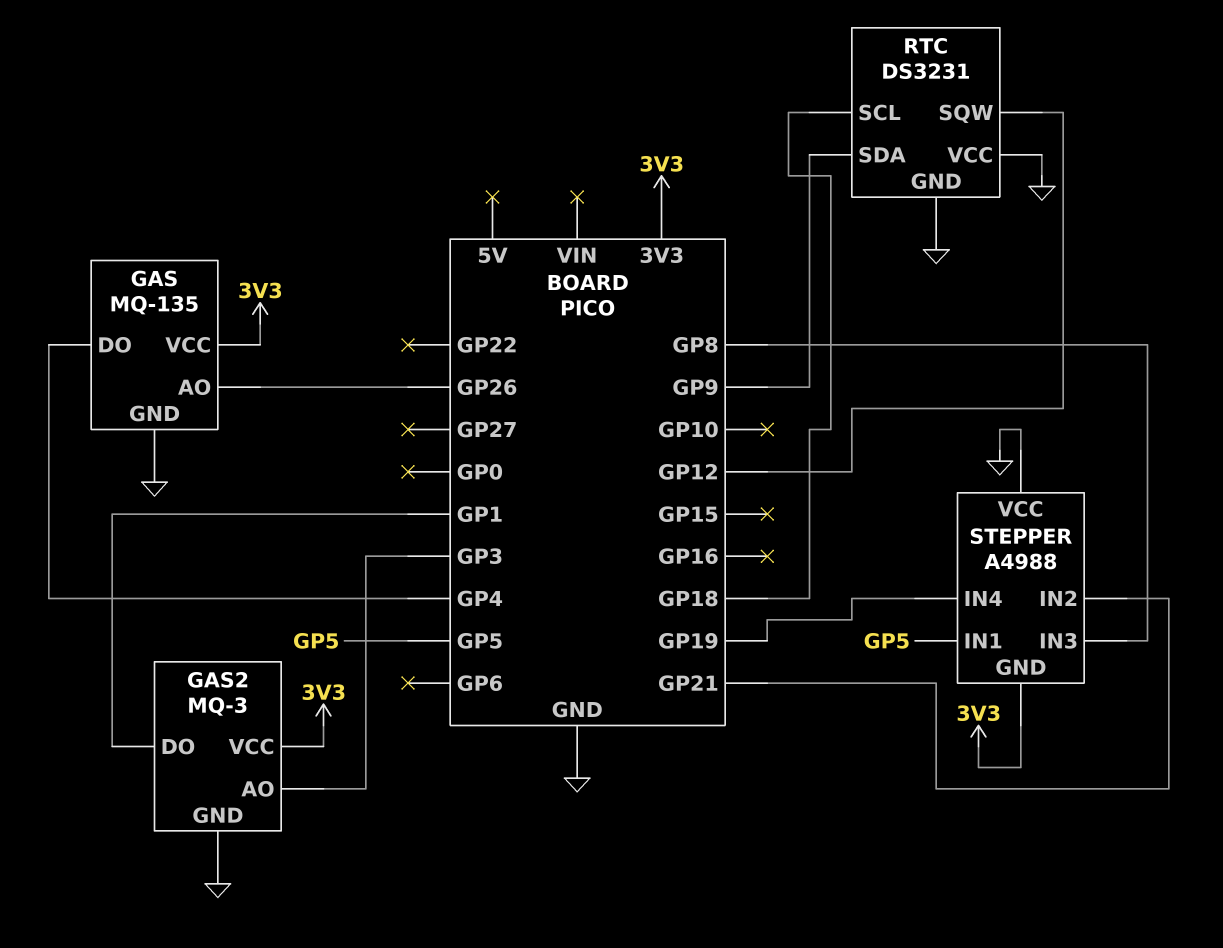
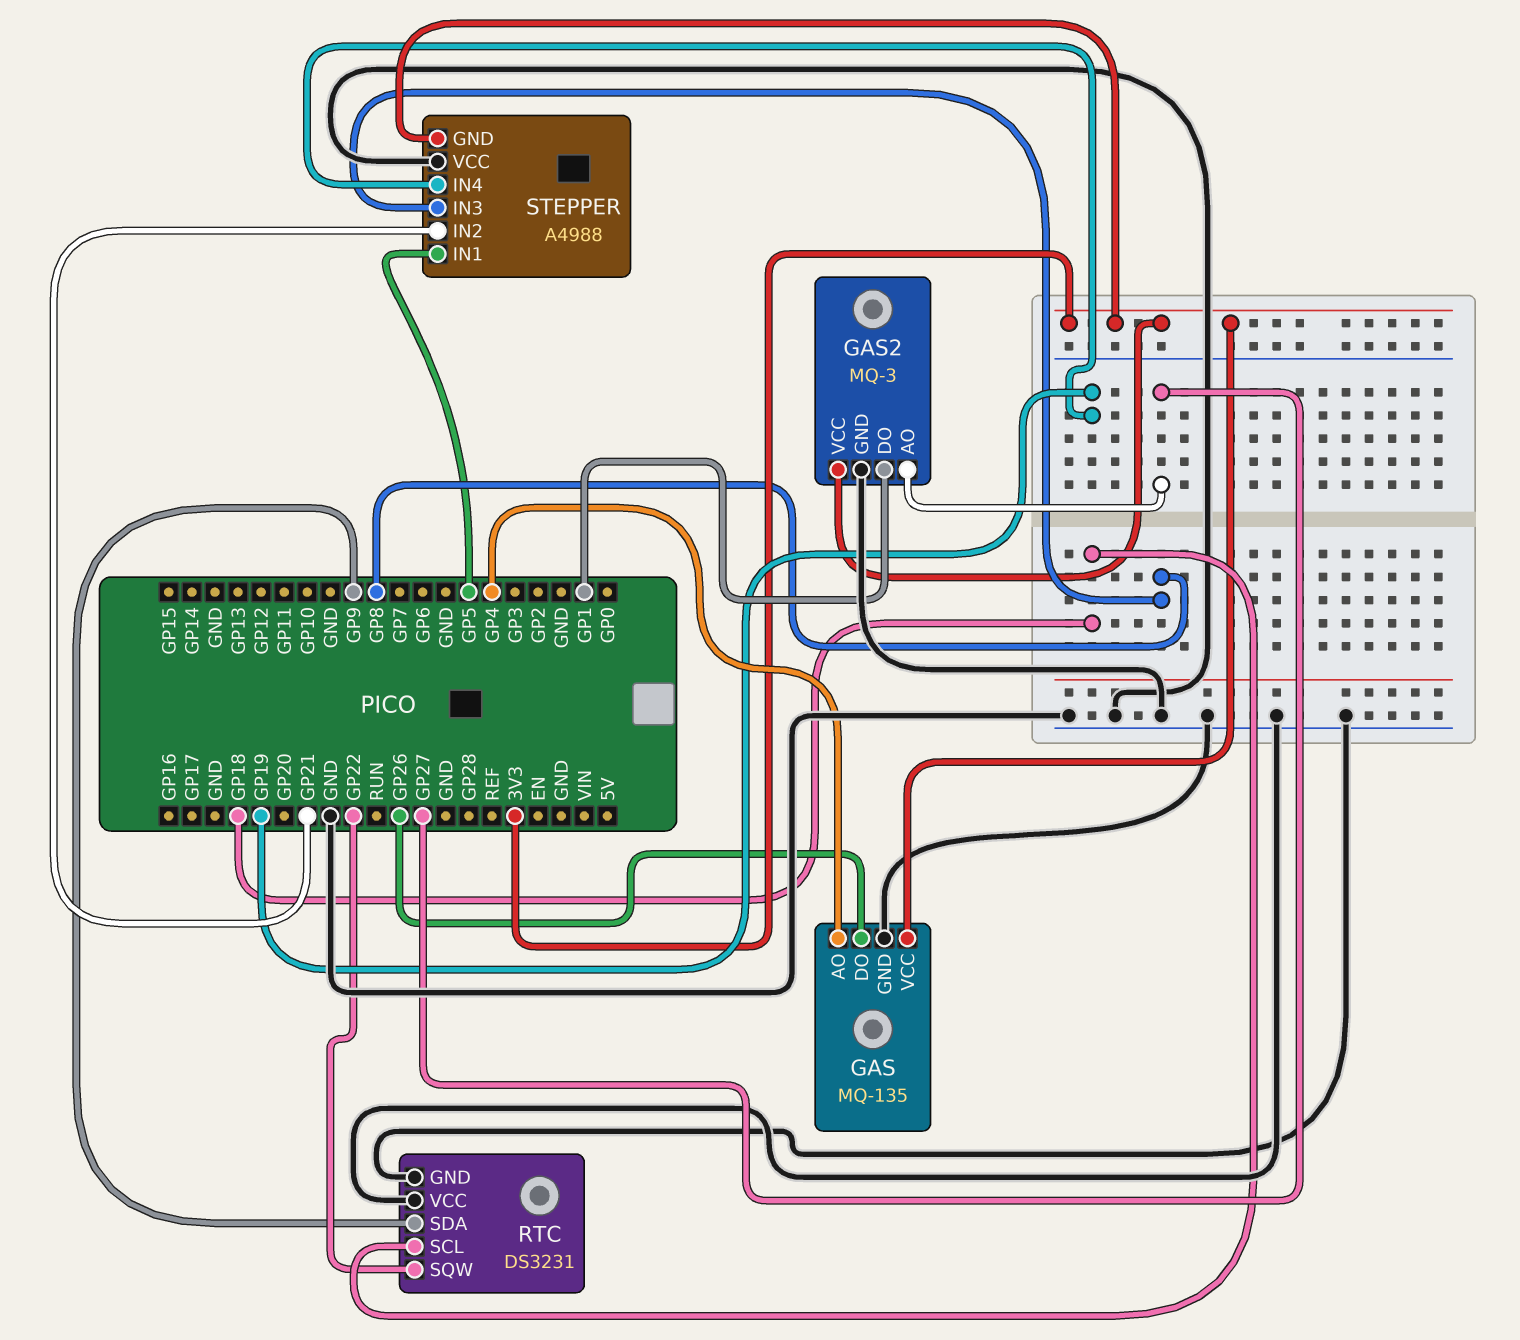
GAS pin AO: GP26 -> GP4
GAS pin DO: GP4 -> GP26
GAS2 pin AO: GP3 -> GP27
RTC pin SQW: GP12 -> GP22

